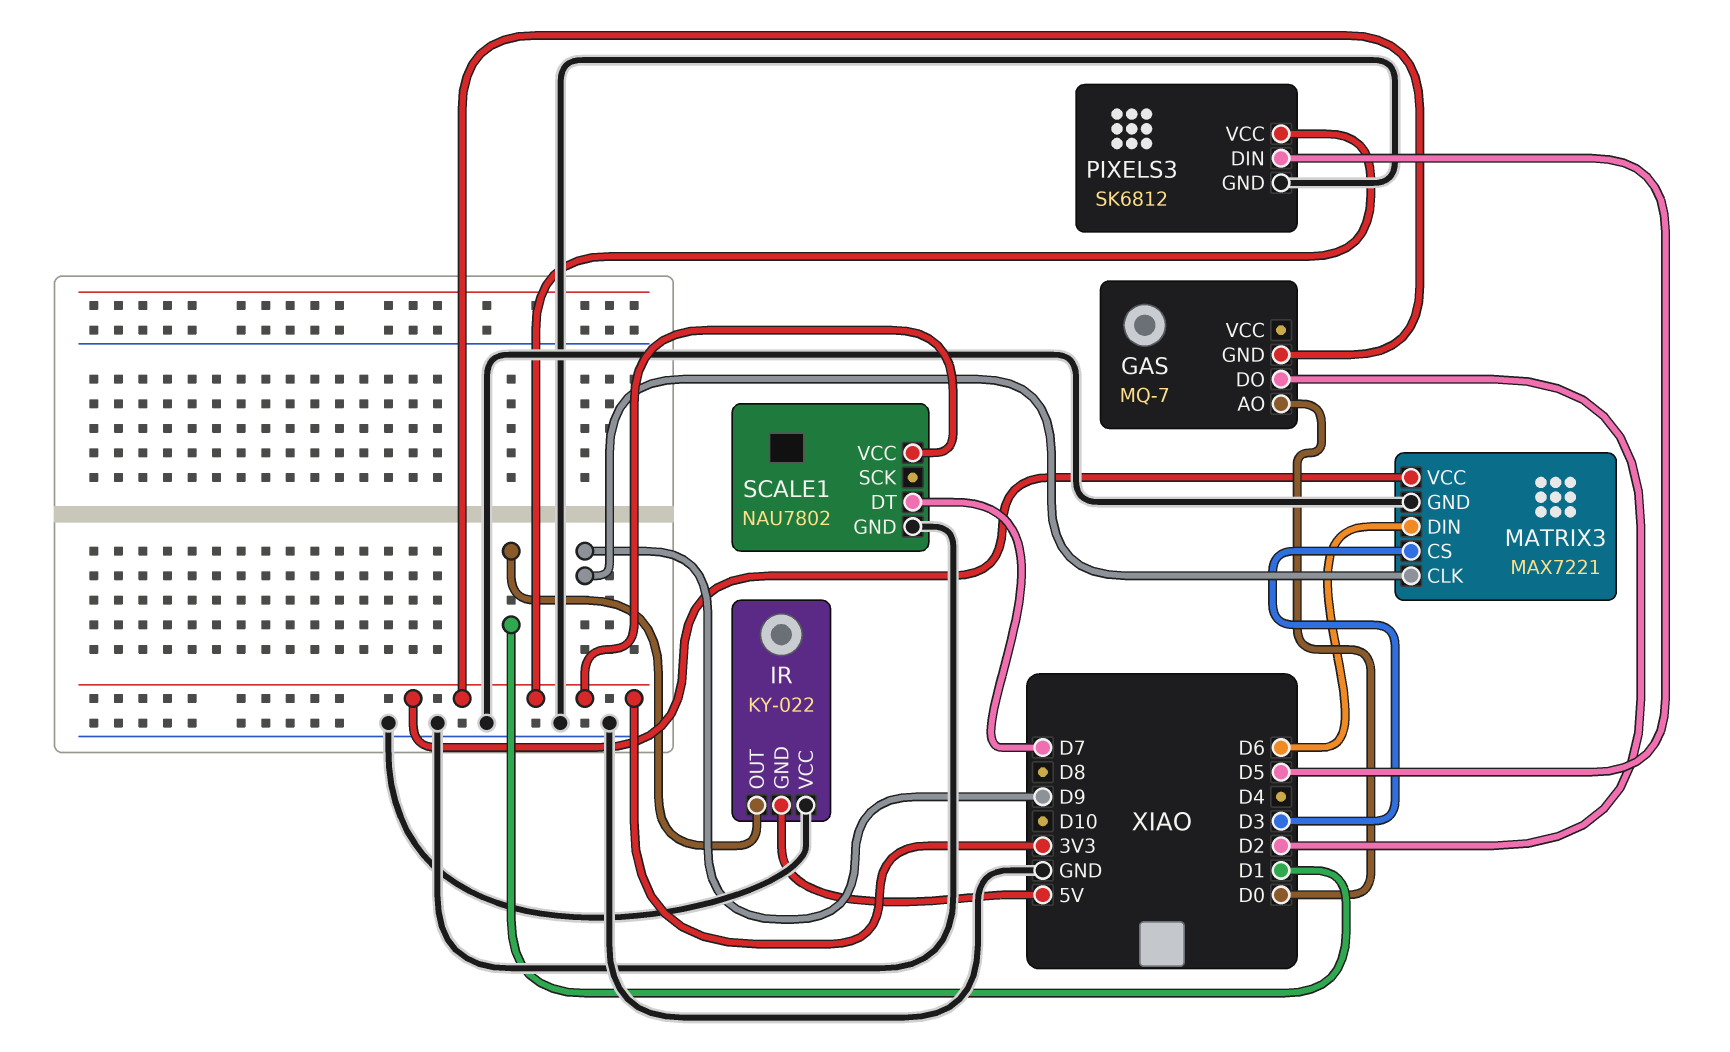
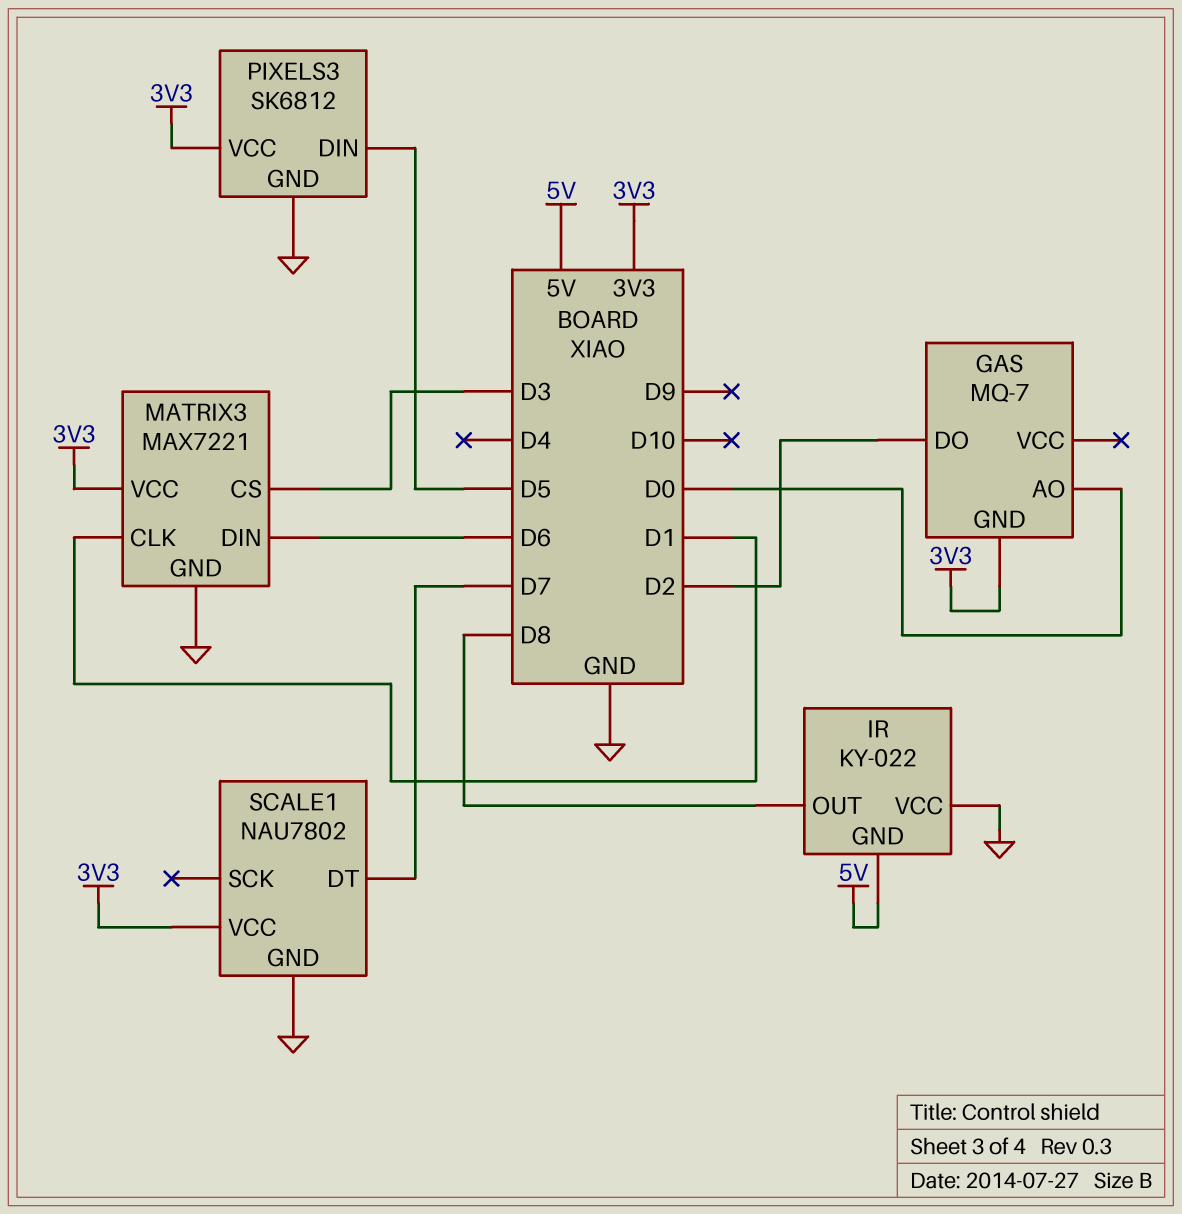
IR pin OUT: D1 -> D8
MATRIX3 pin CLK: D9 -> D1

